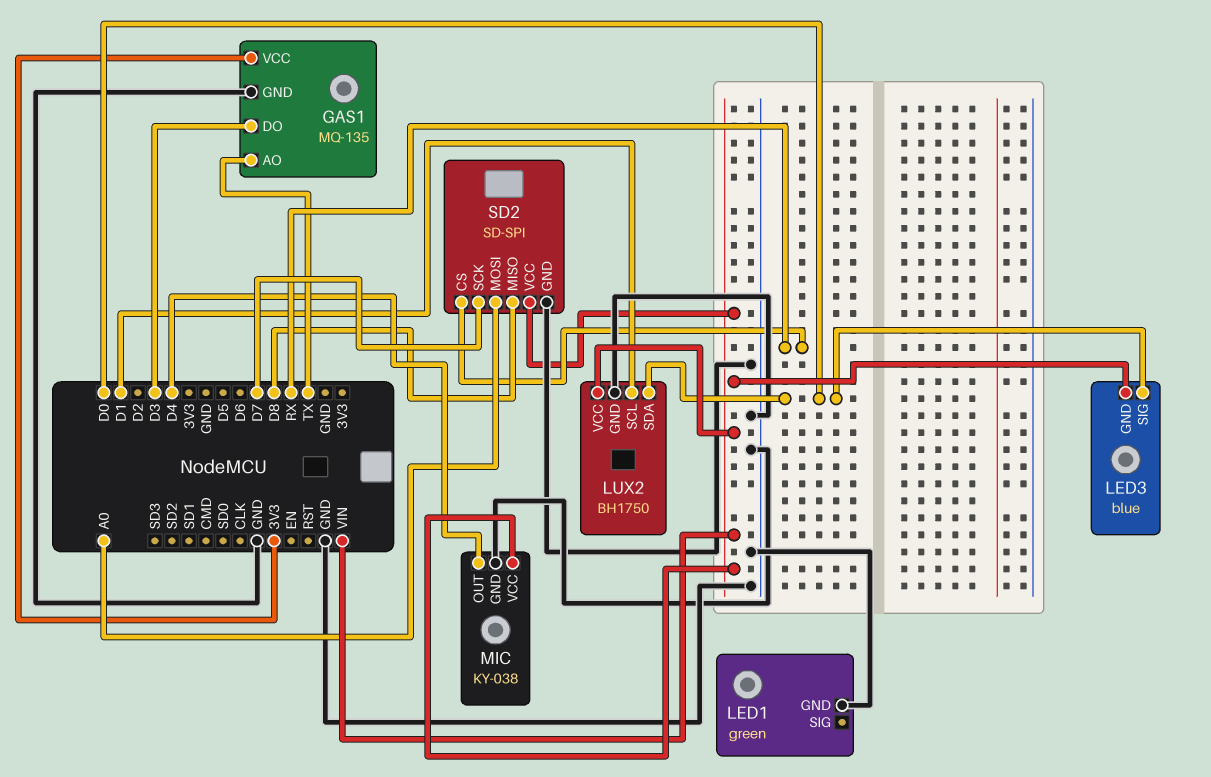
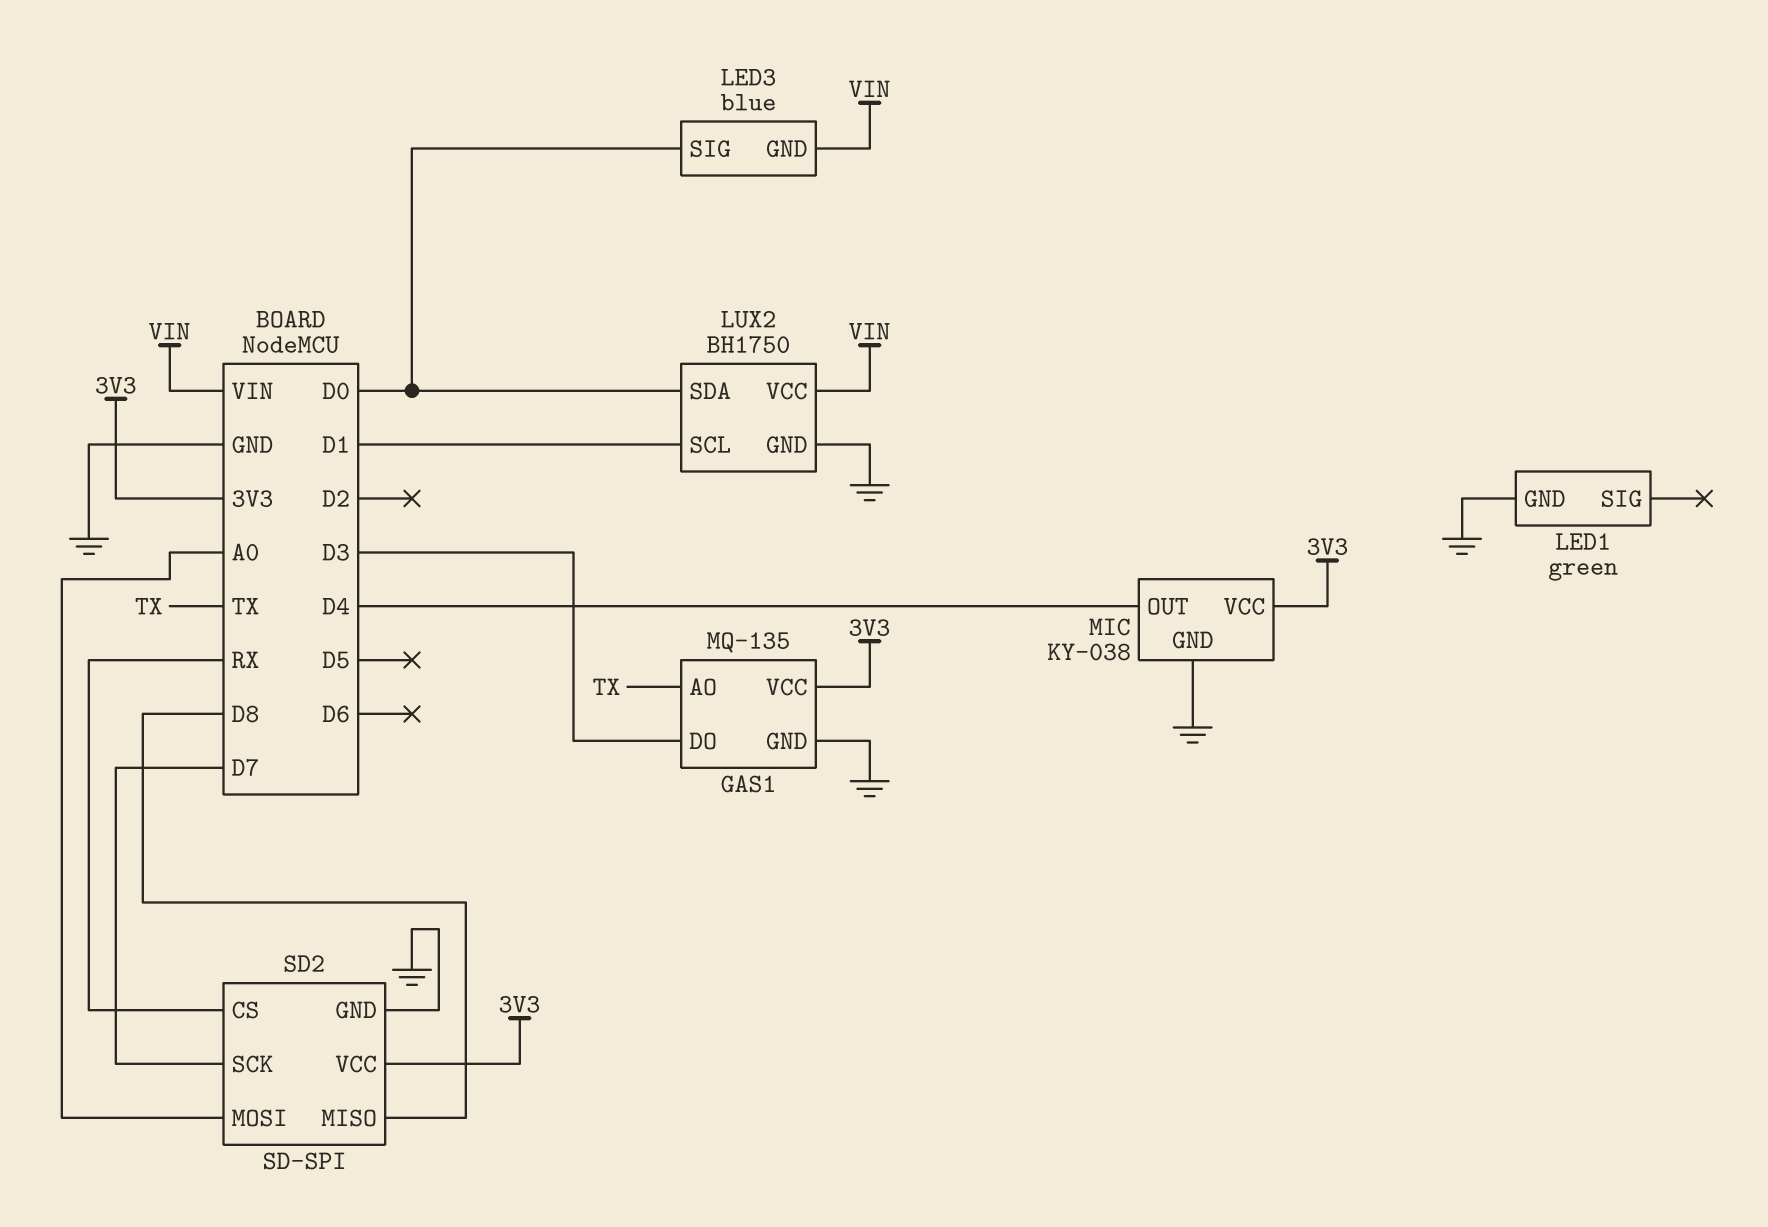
MIC pin VCC: VIN -> 3V3
SD2 pin VCC: VIN -> 3V3

